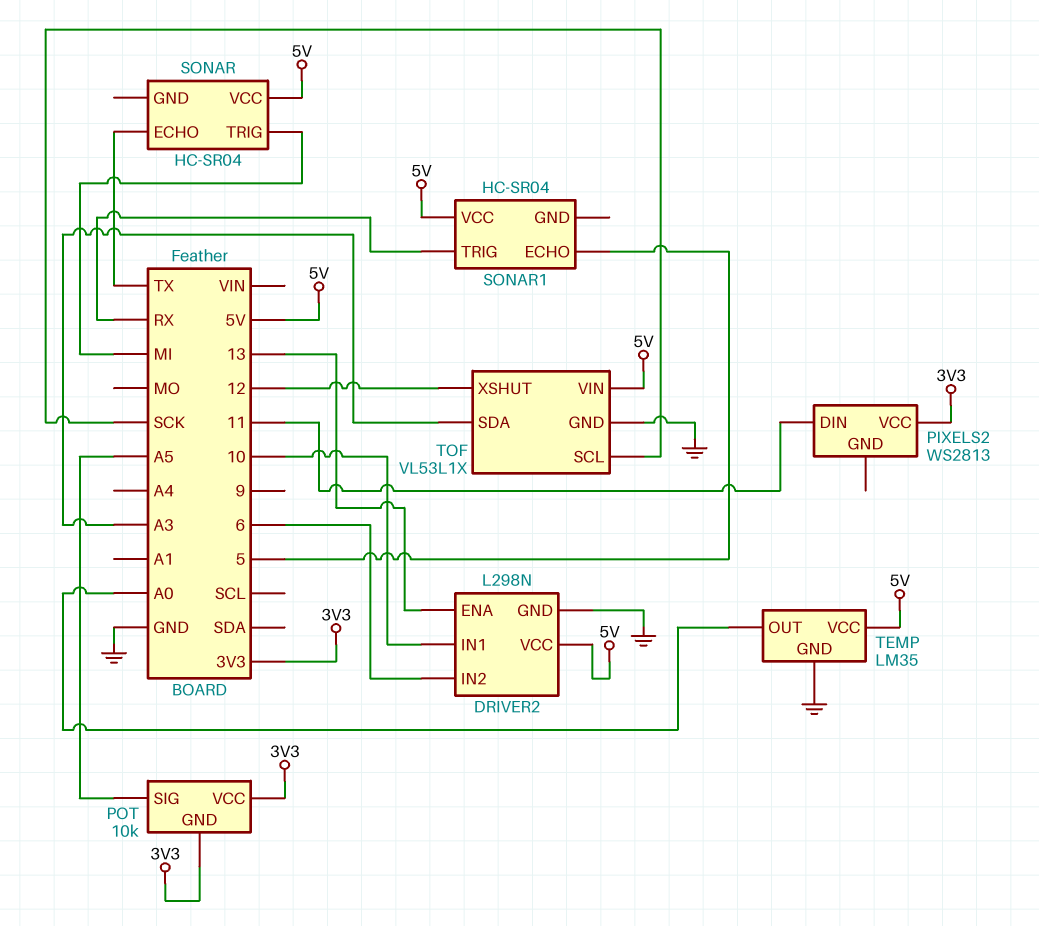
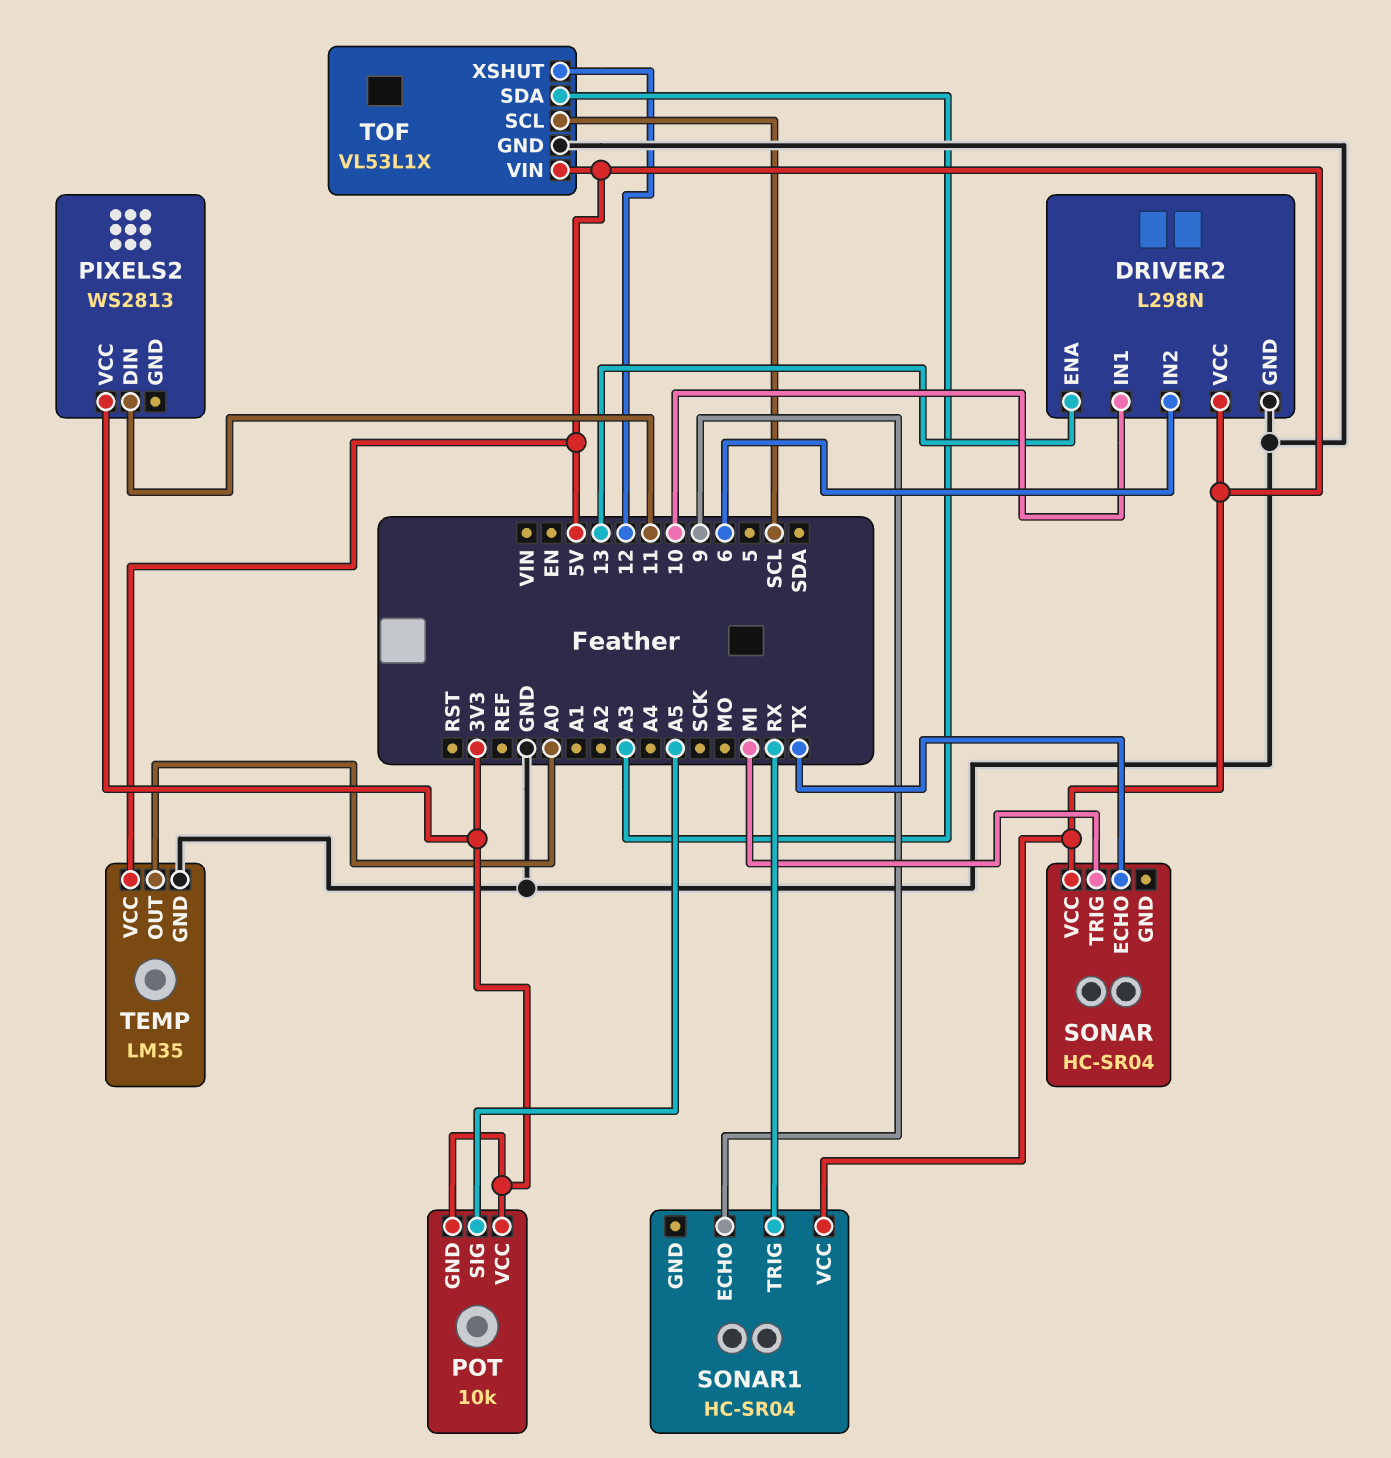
SONAR1 pin ECHO: 5 -> 9
TOF pin SCL: SCK -> SCL

